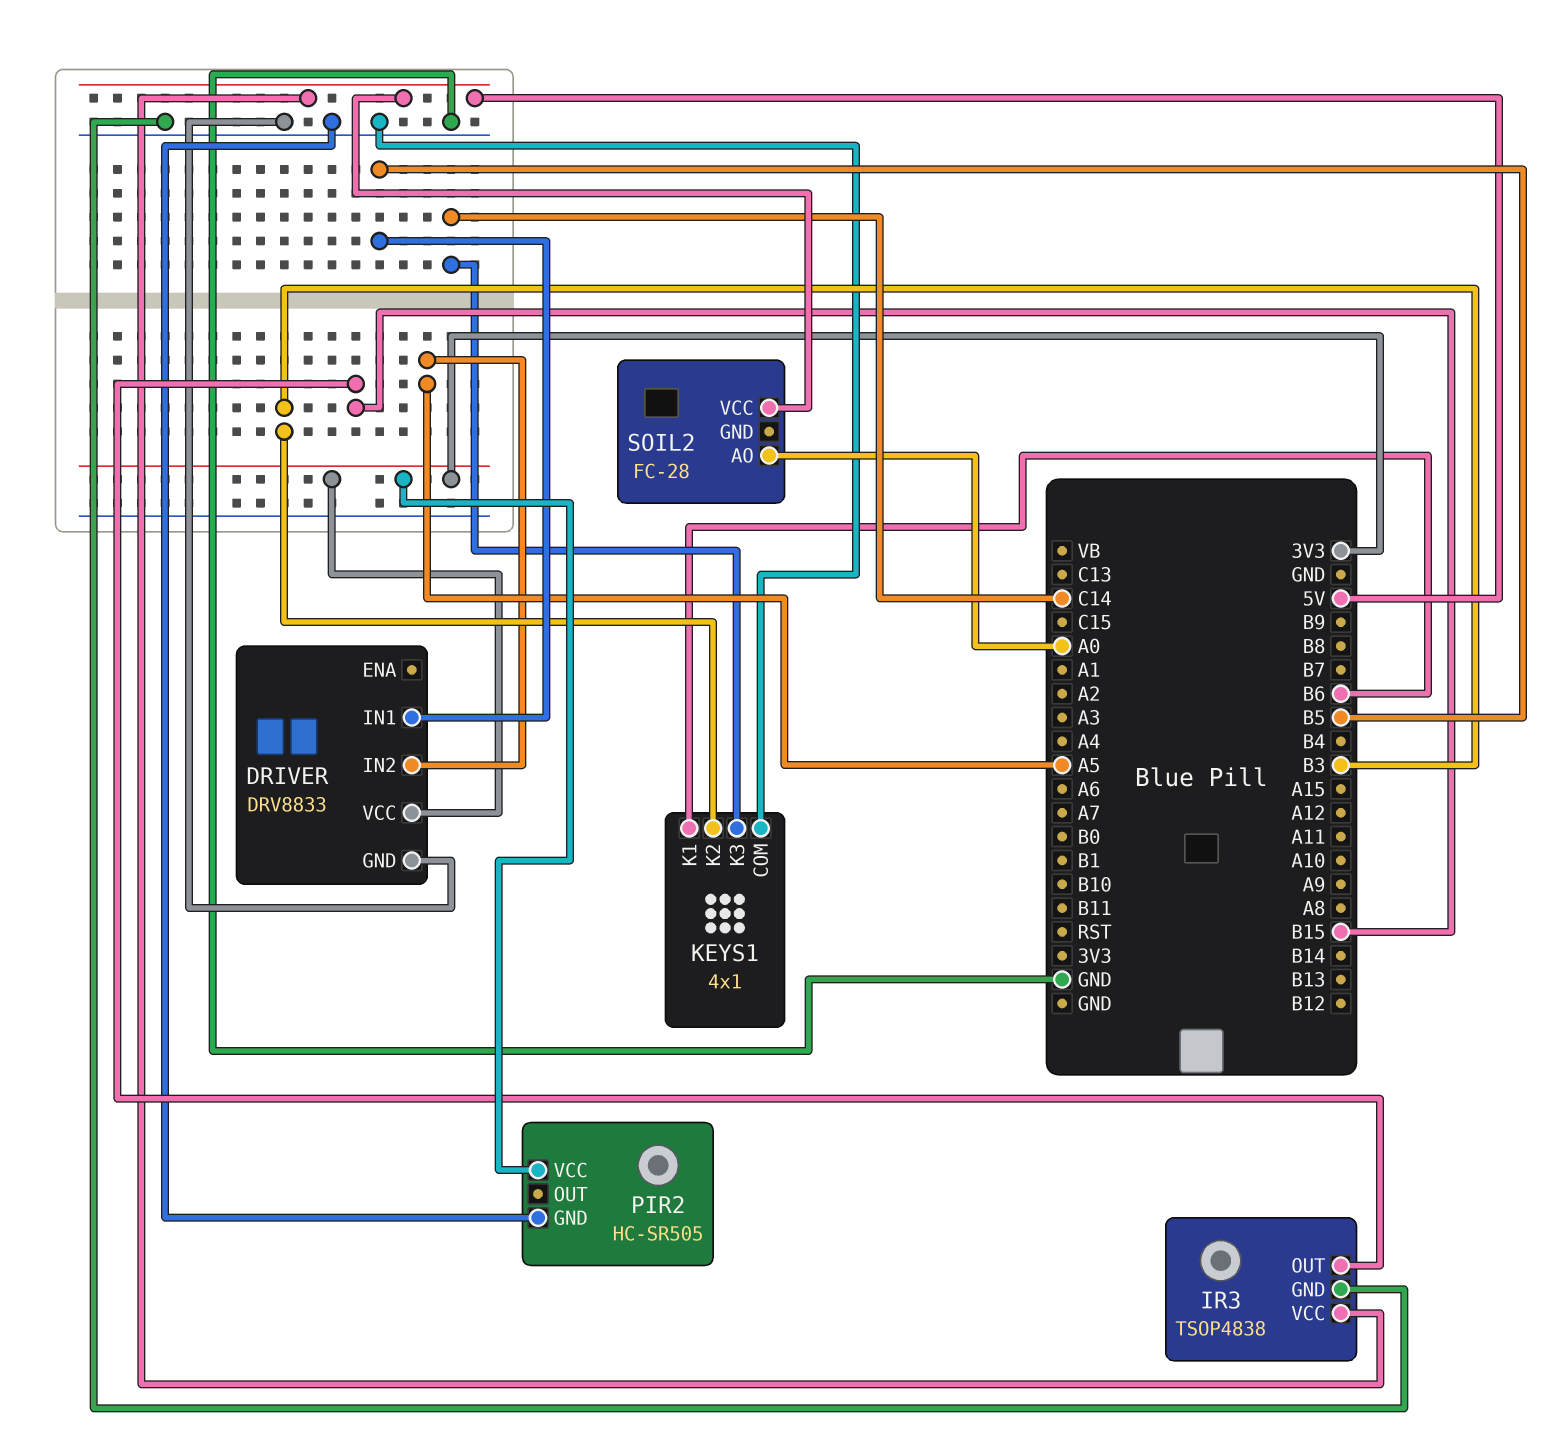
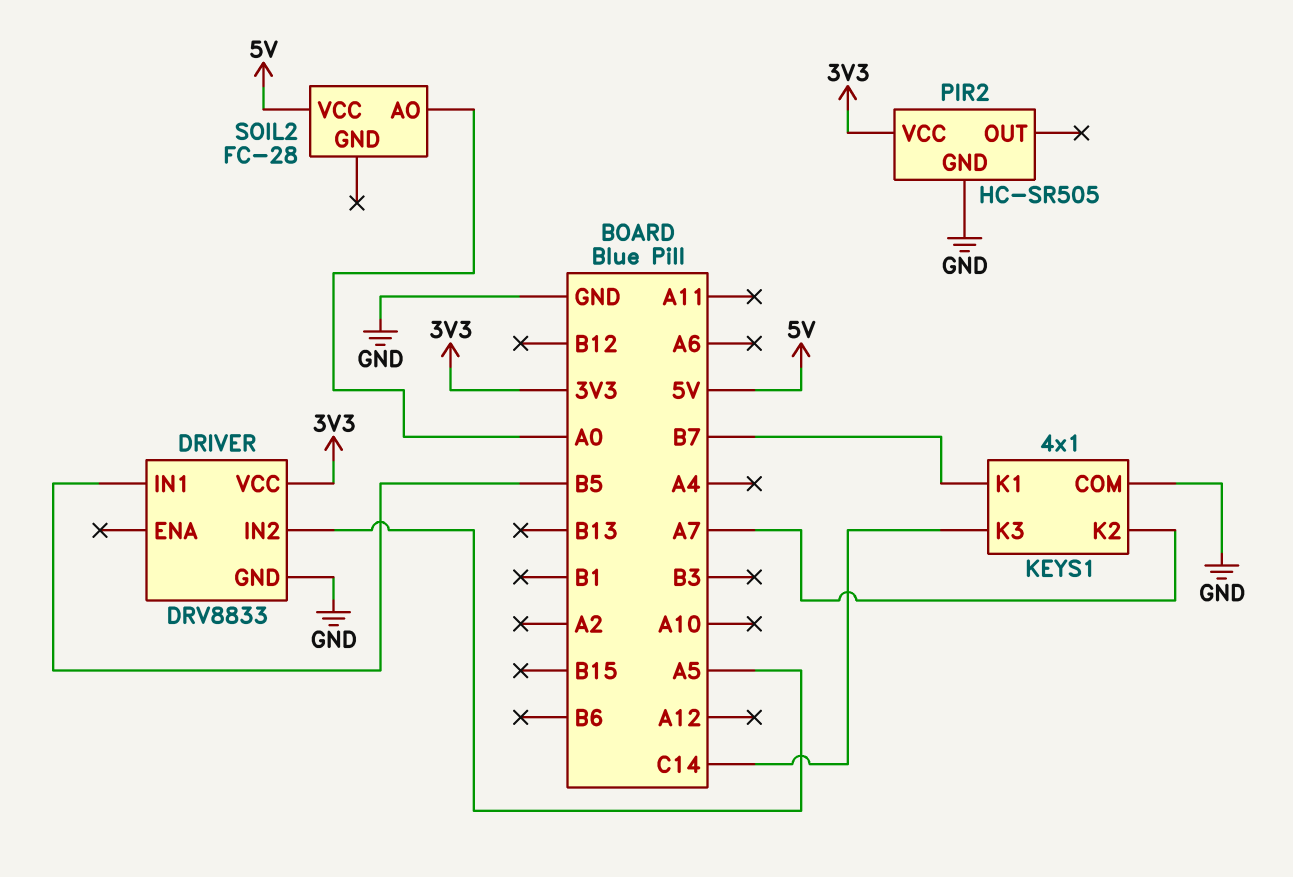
IR3: TSOP4838 -> none
IR3 pin GND: GND -> none
IR3 pin OUT: B15 -> none
IR3 pin VCC: 5V -> none
KEYS1 pin K1: B6 -> B7
KEYS1 pin K2: B3 -> A7

